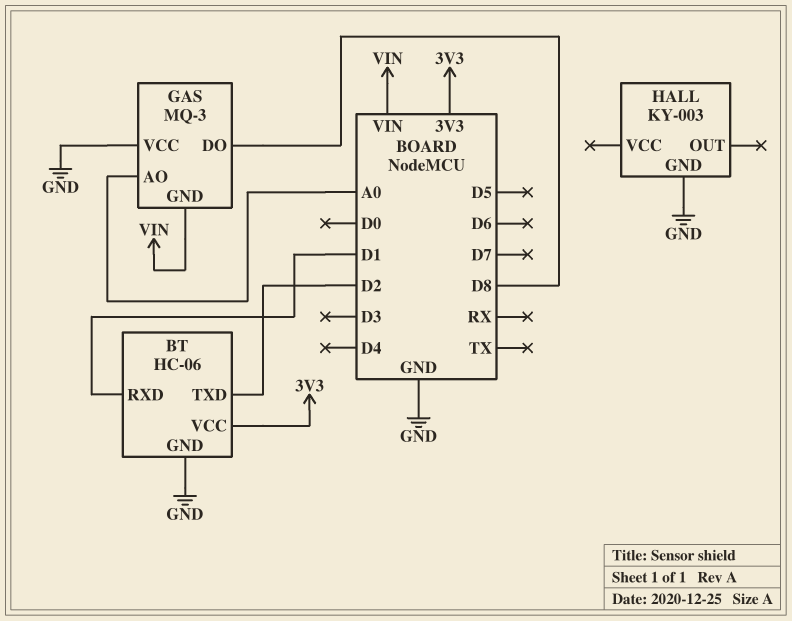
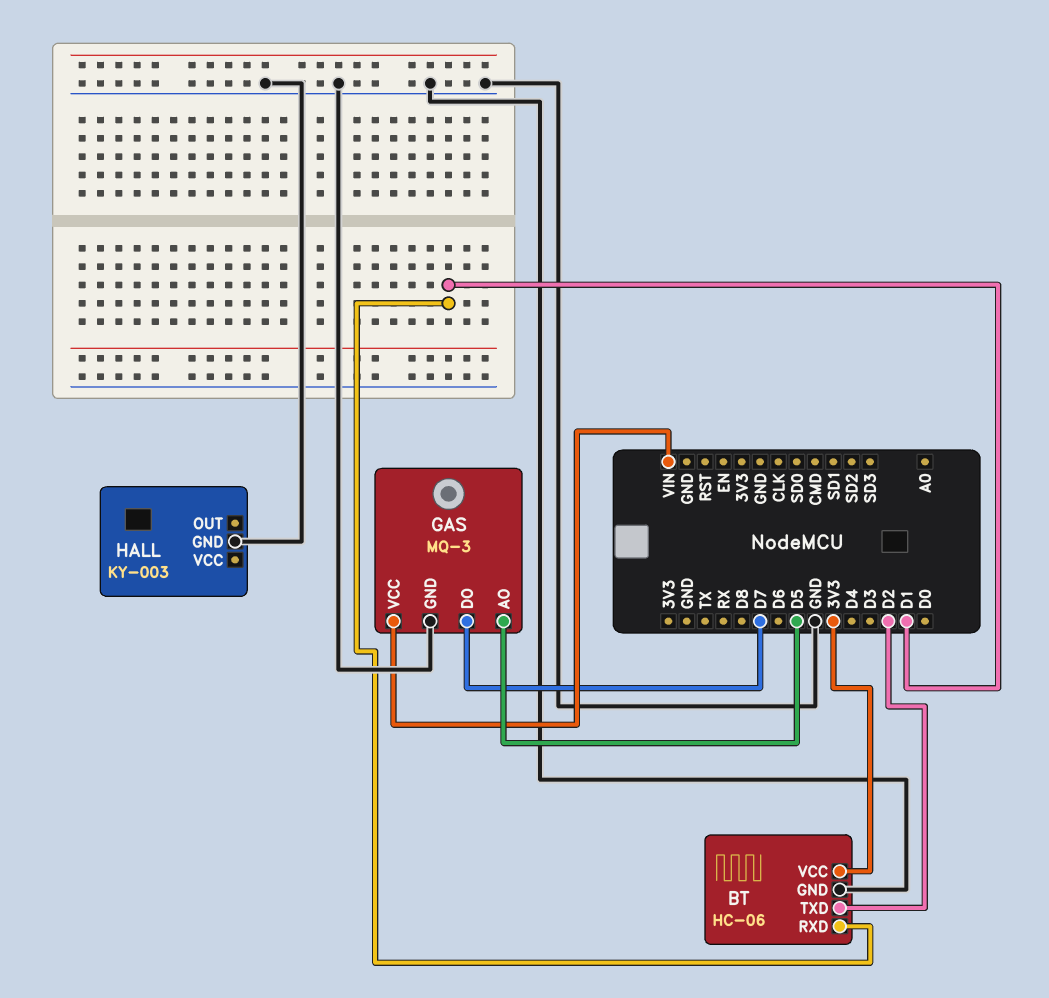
GAS pin AO: A0 -> D5
GAS pin DO: D8 -> D7
GAS pin GND: VIN -> GND
GAS pin VCC: GND -> VIN

